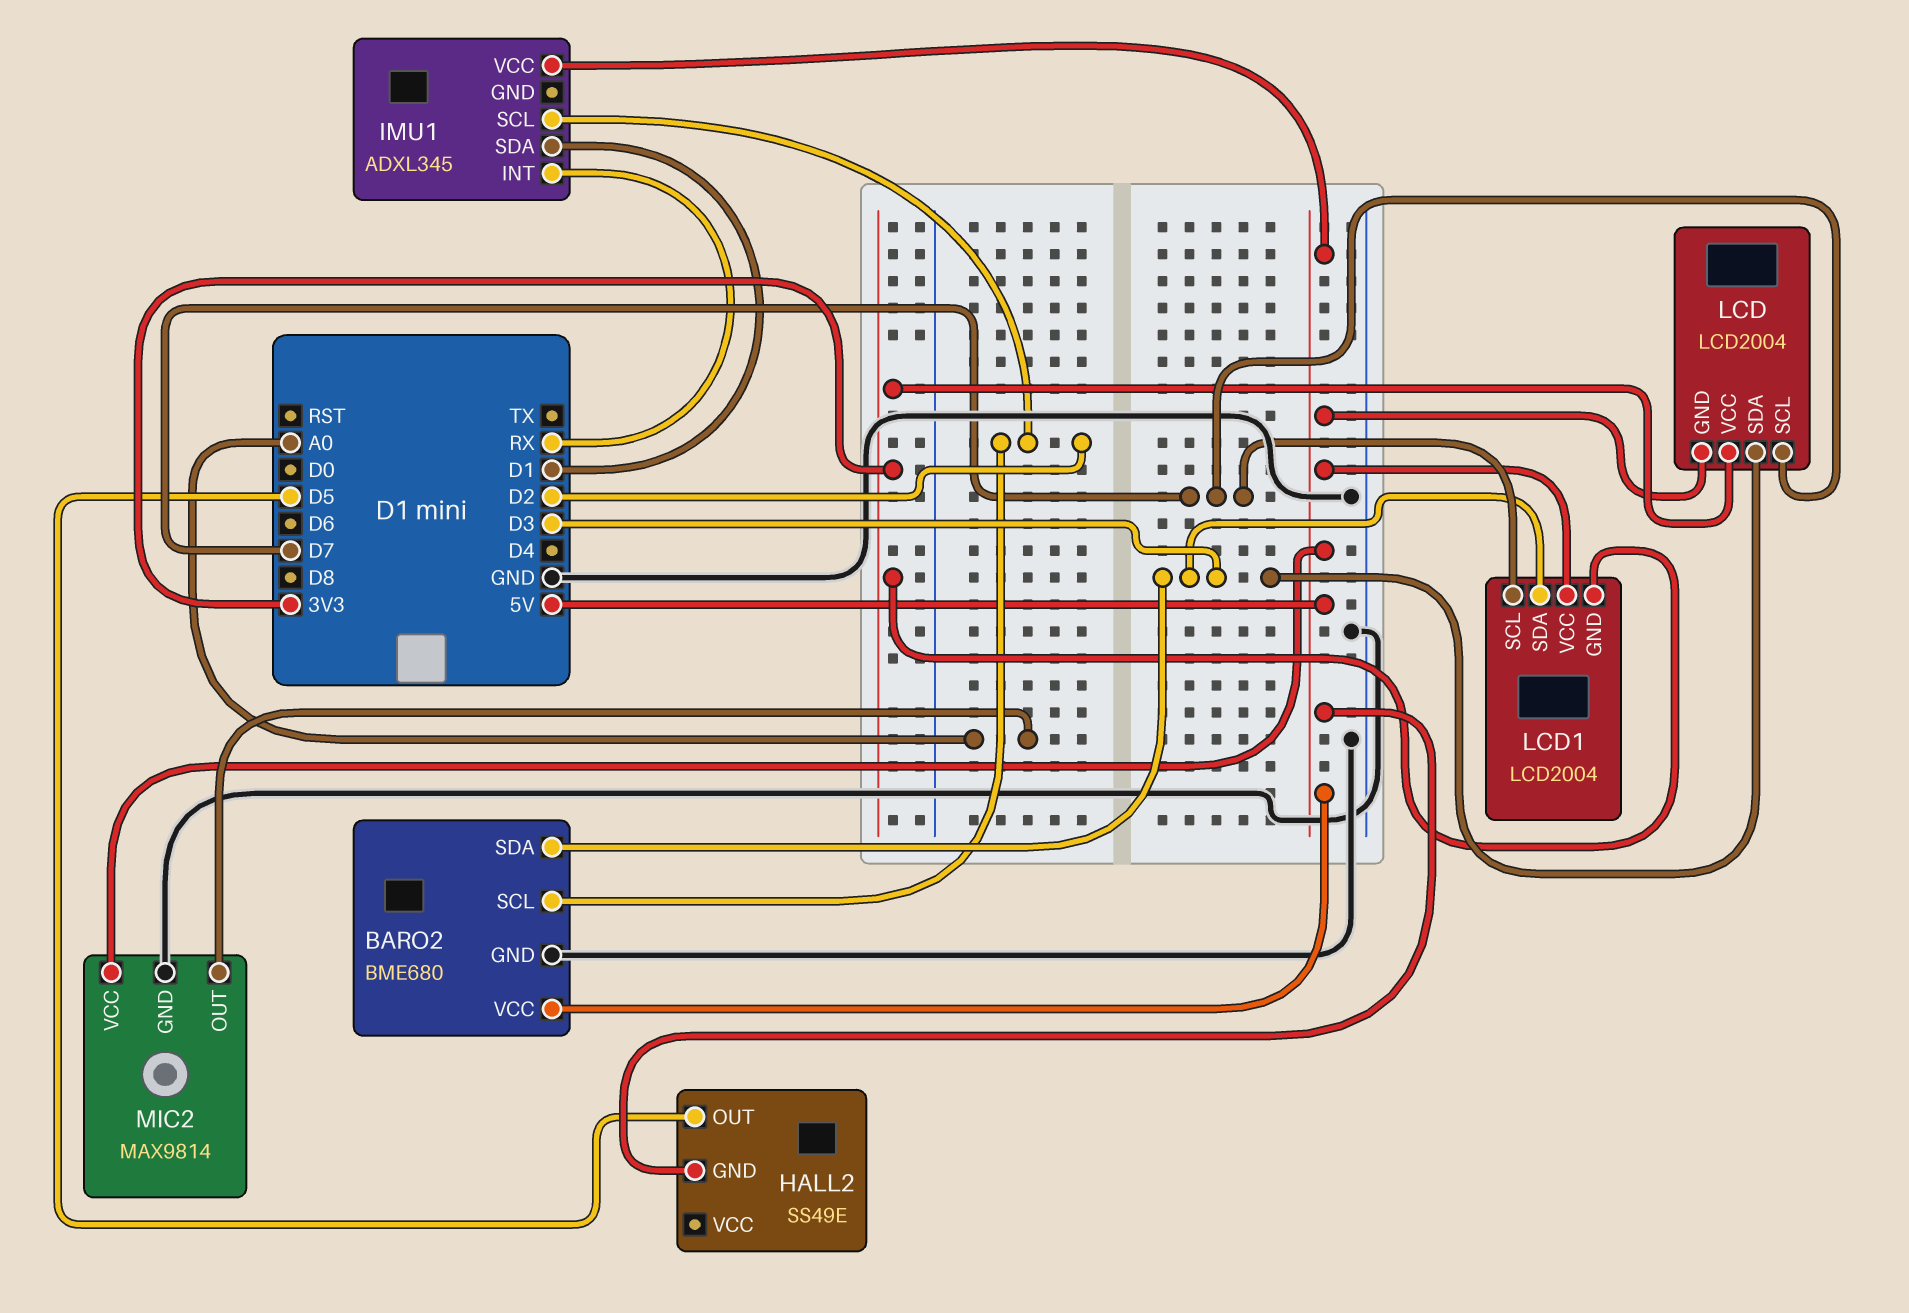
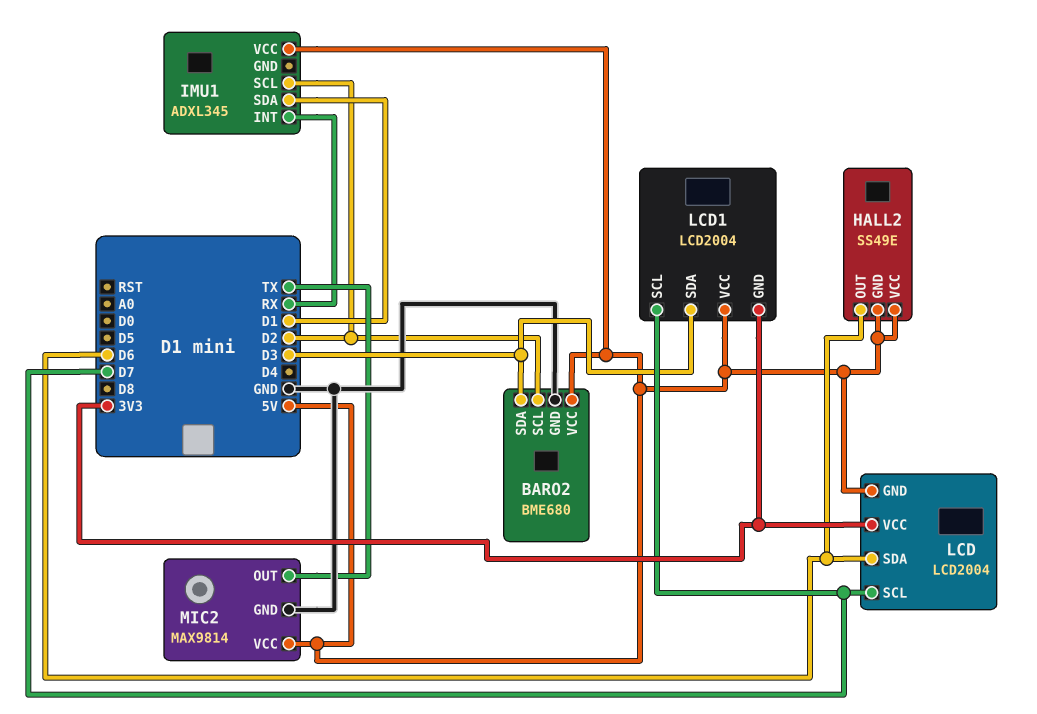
HALL2 pin OUT: D5 -> D6
HALL2 pin VCC: none -> 5V
LCD pin SDA: D3 -> D6
MIC2 pin OUT: A0 -> TX

